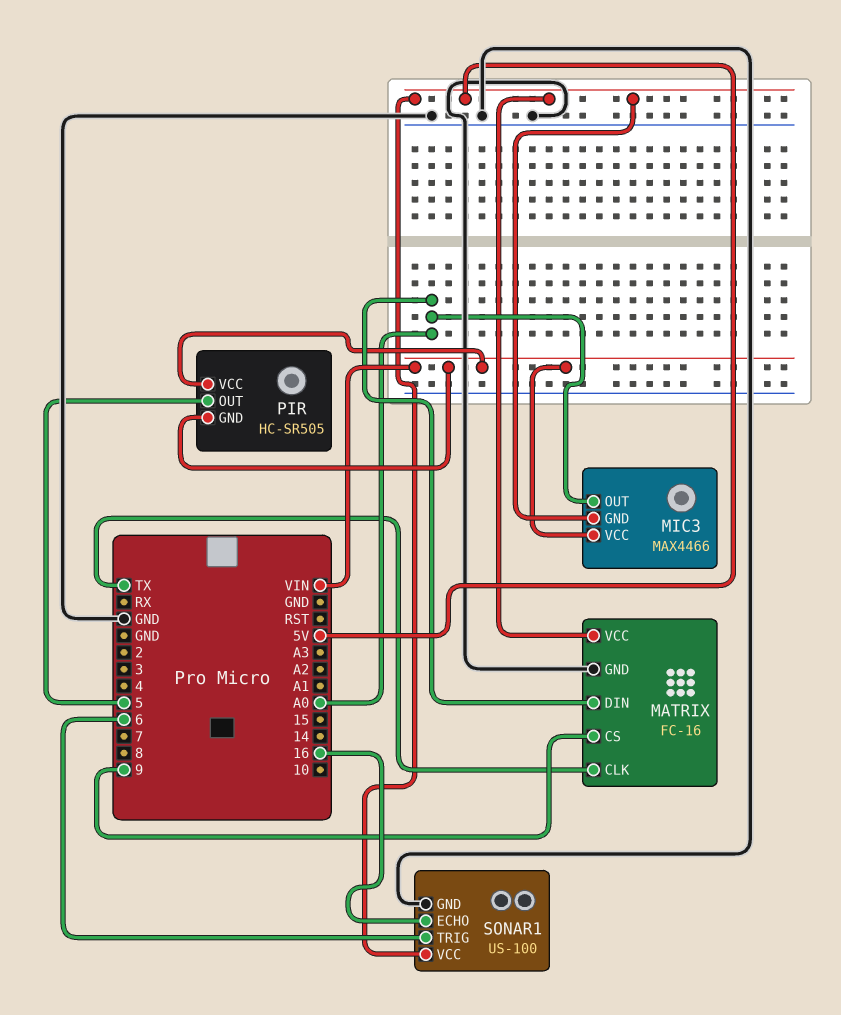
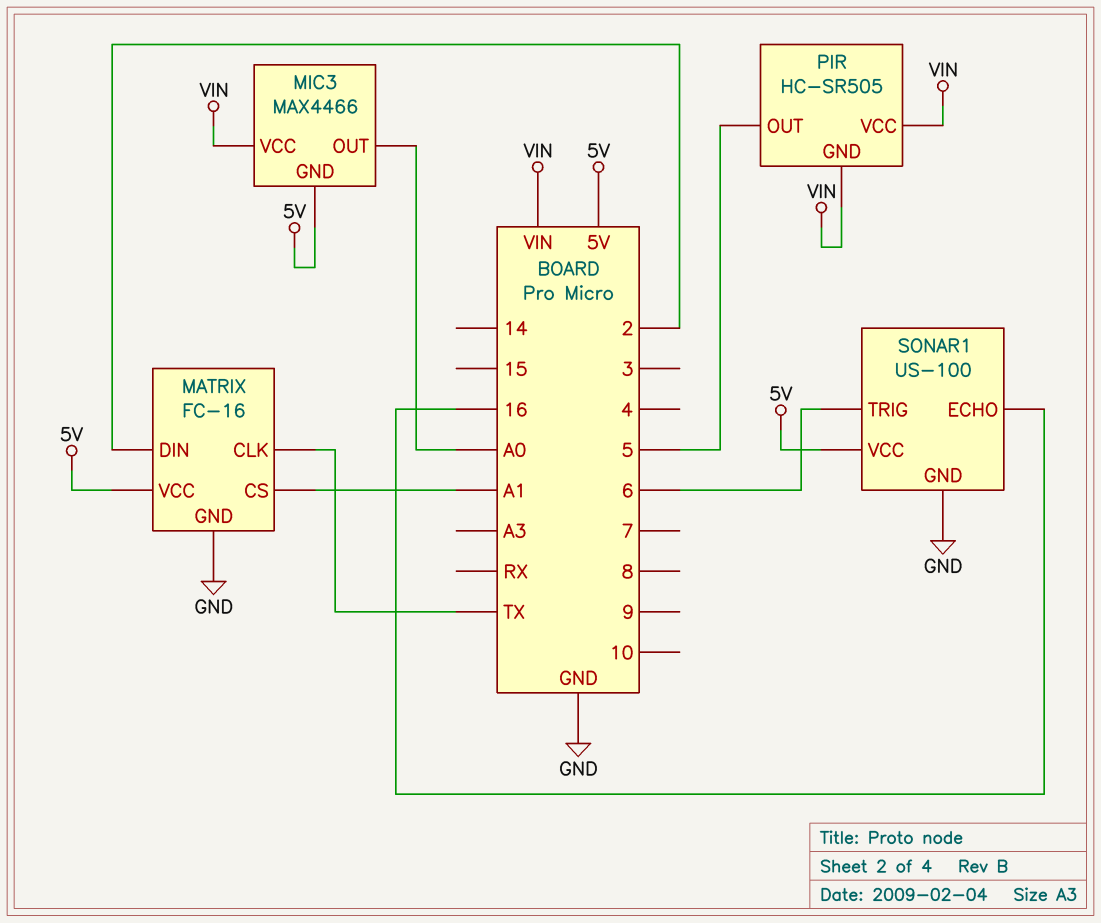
MATRIX pin CS: 9 -> A1
MATRIX pin DIN: A0 -> 2

